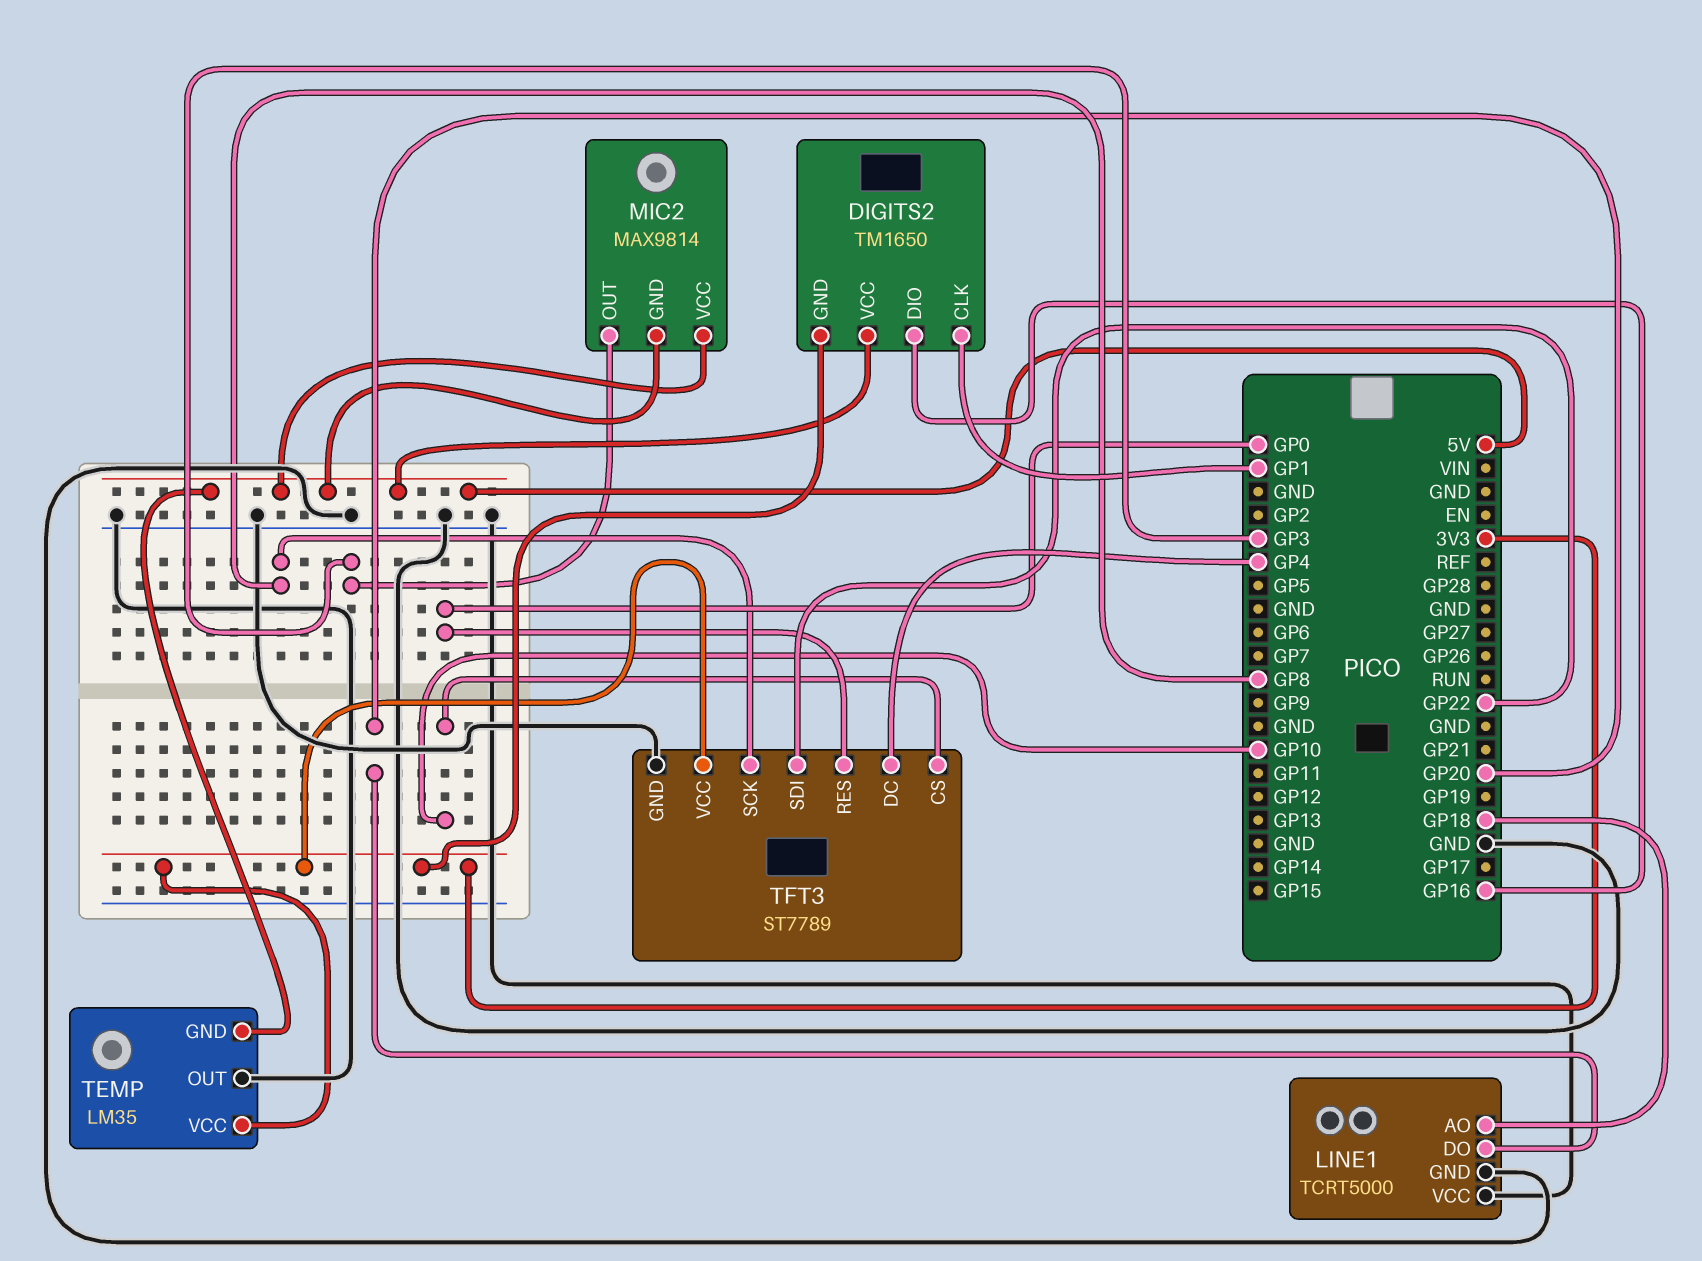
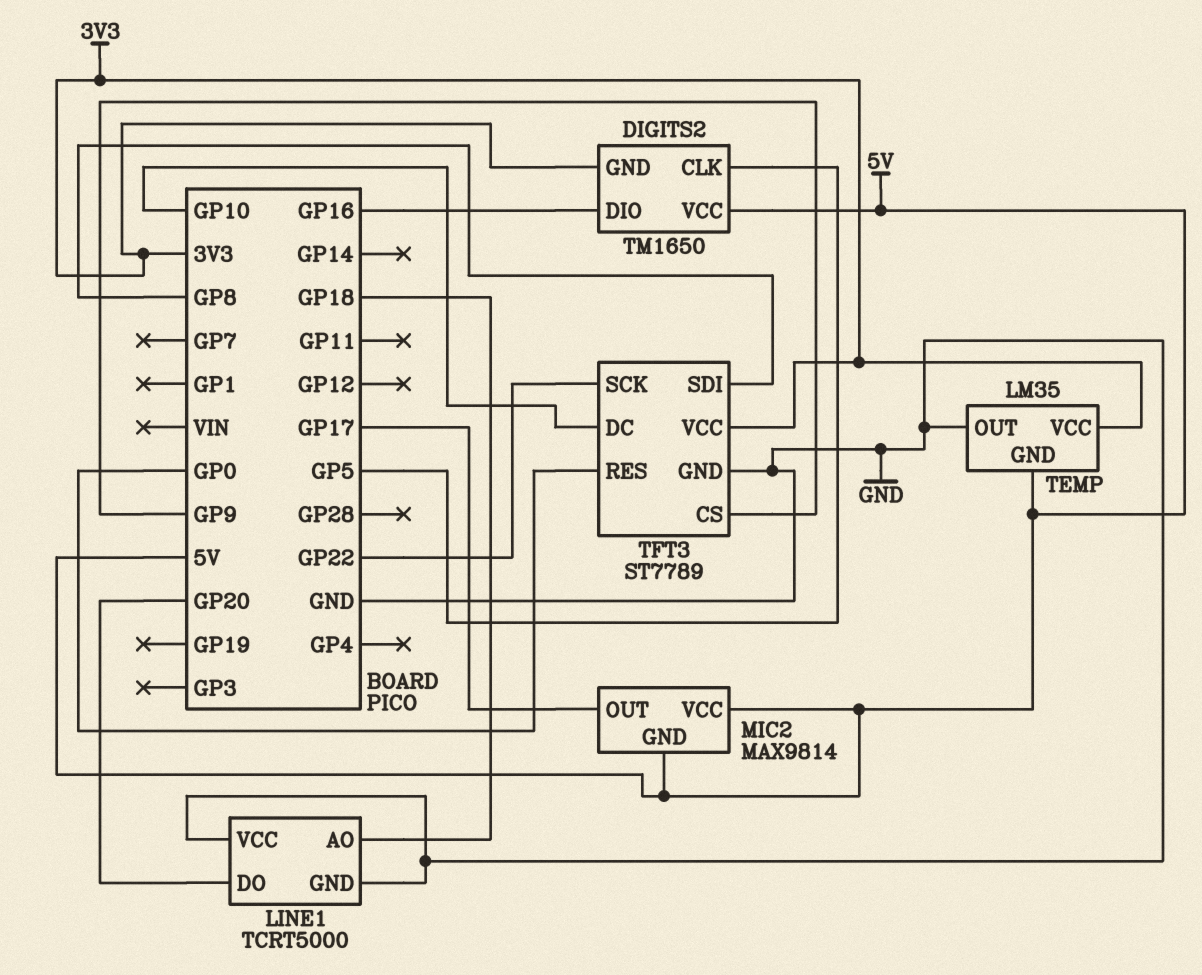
DIGITS2 pin CLK: GP1 -> GP5
MIC2 pin OUT: GP3 -> GP17
TFT3 pin CS: GP10 -> GP9
TFT3 pin DC: GP4 -> GP10
TFT3 pin SCK: GP8 -> GP22
TFT3 pin SDI: GP22 -> GP8

